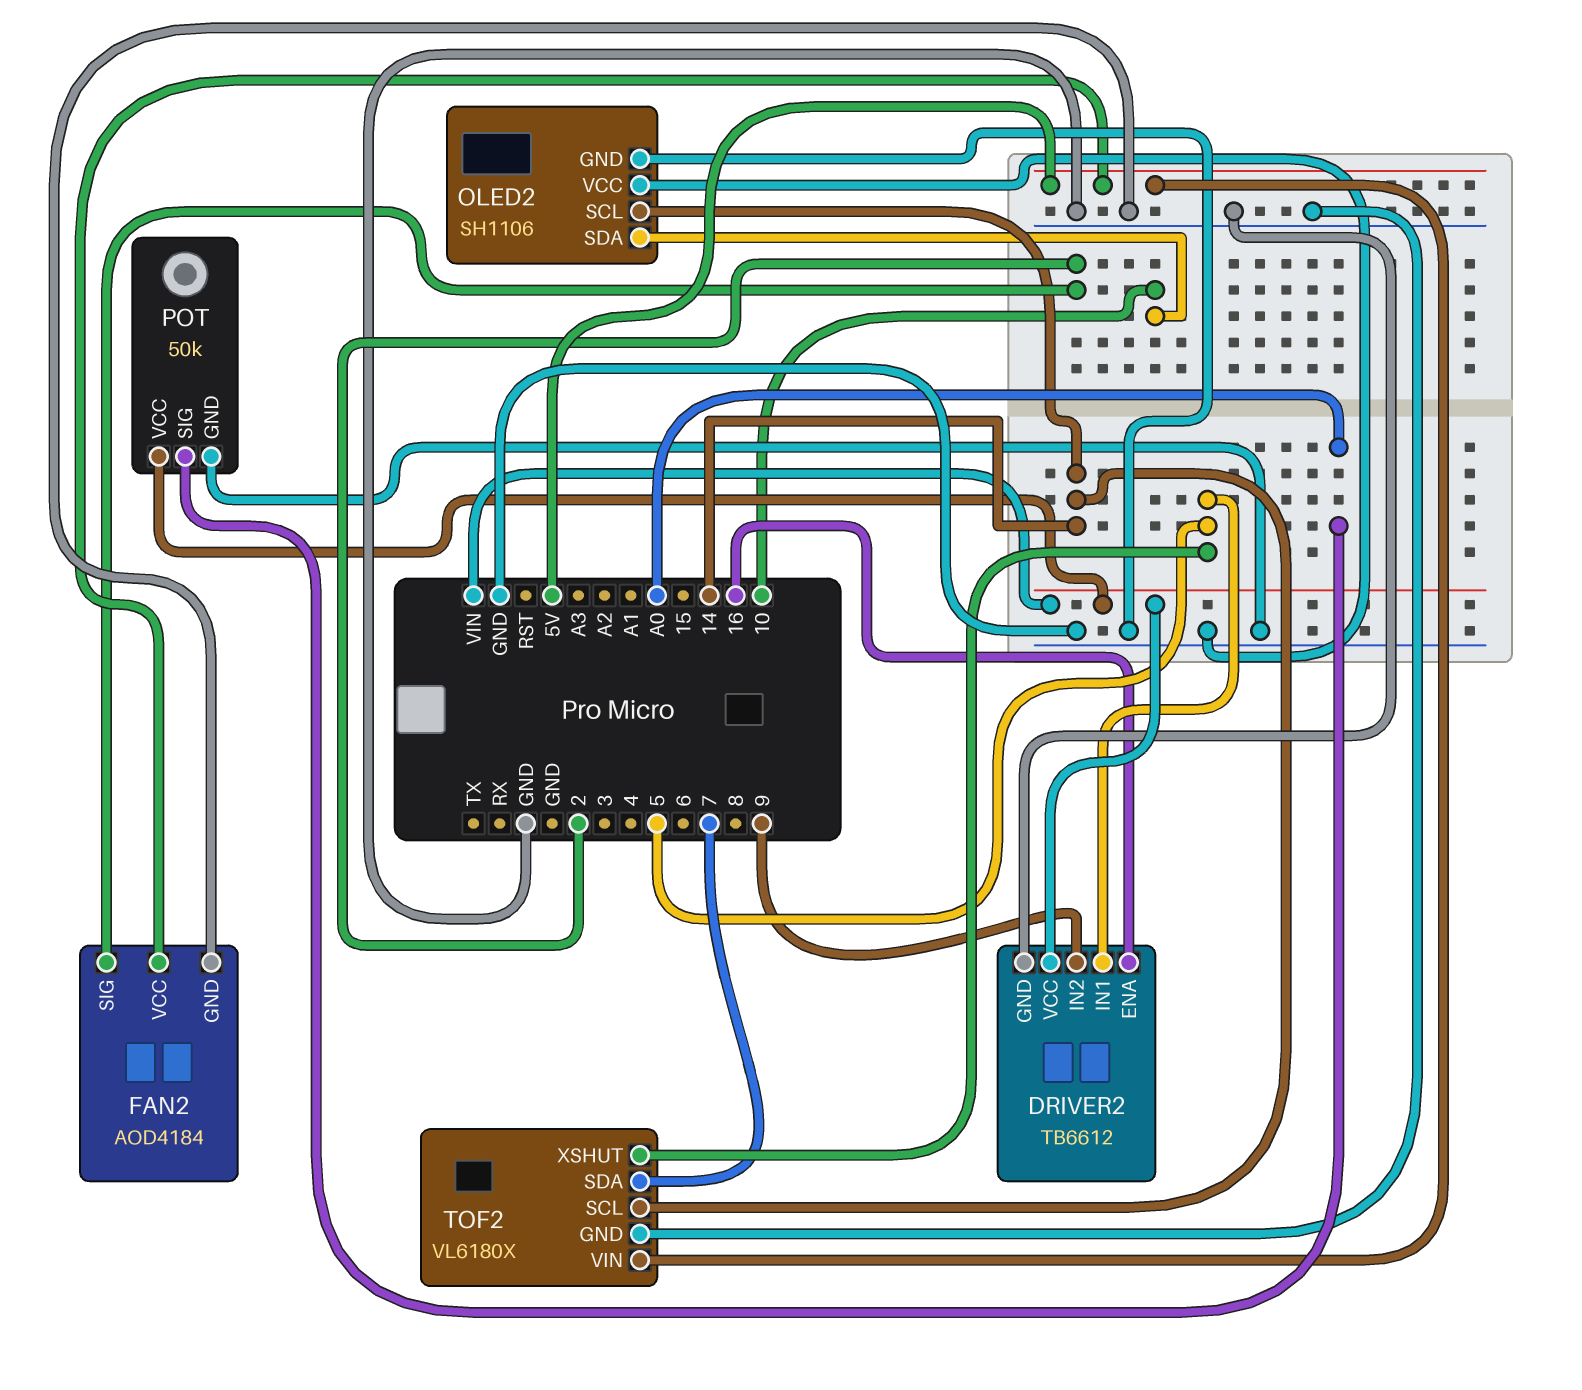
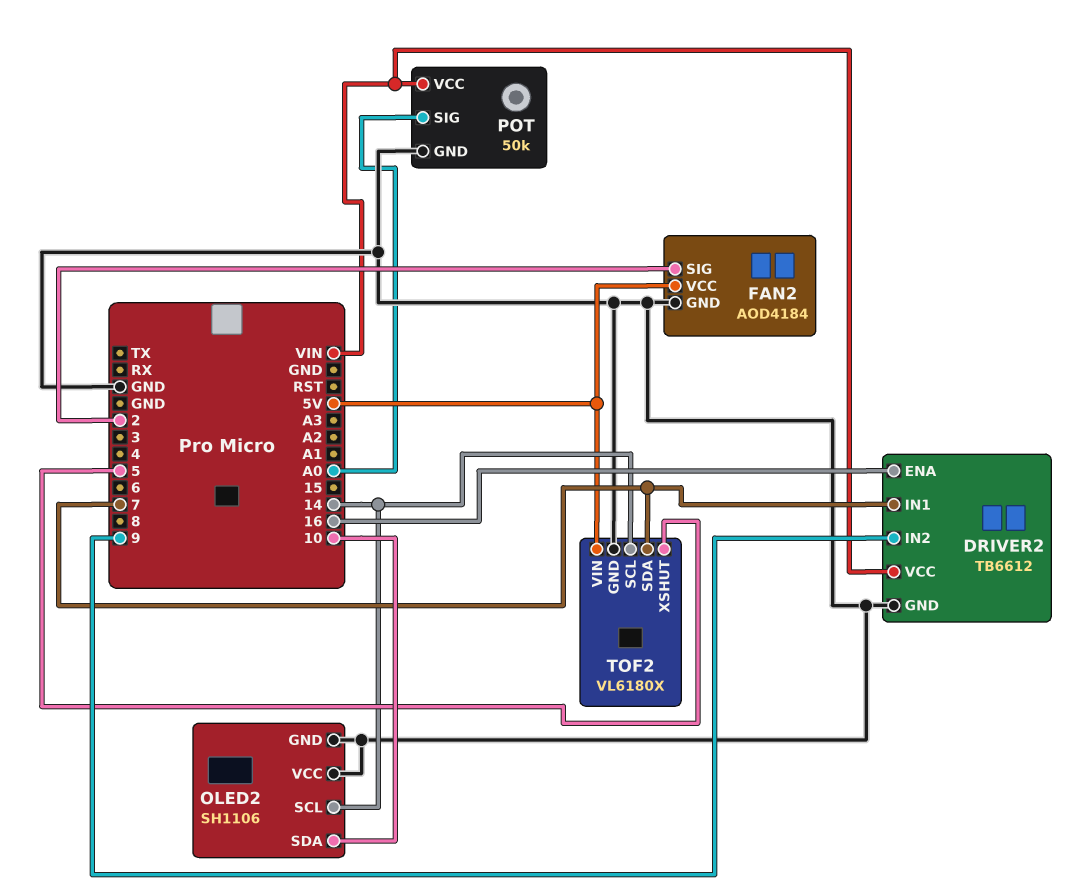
DRIVER2 pin IN1: 5 -> 7

